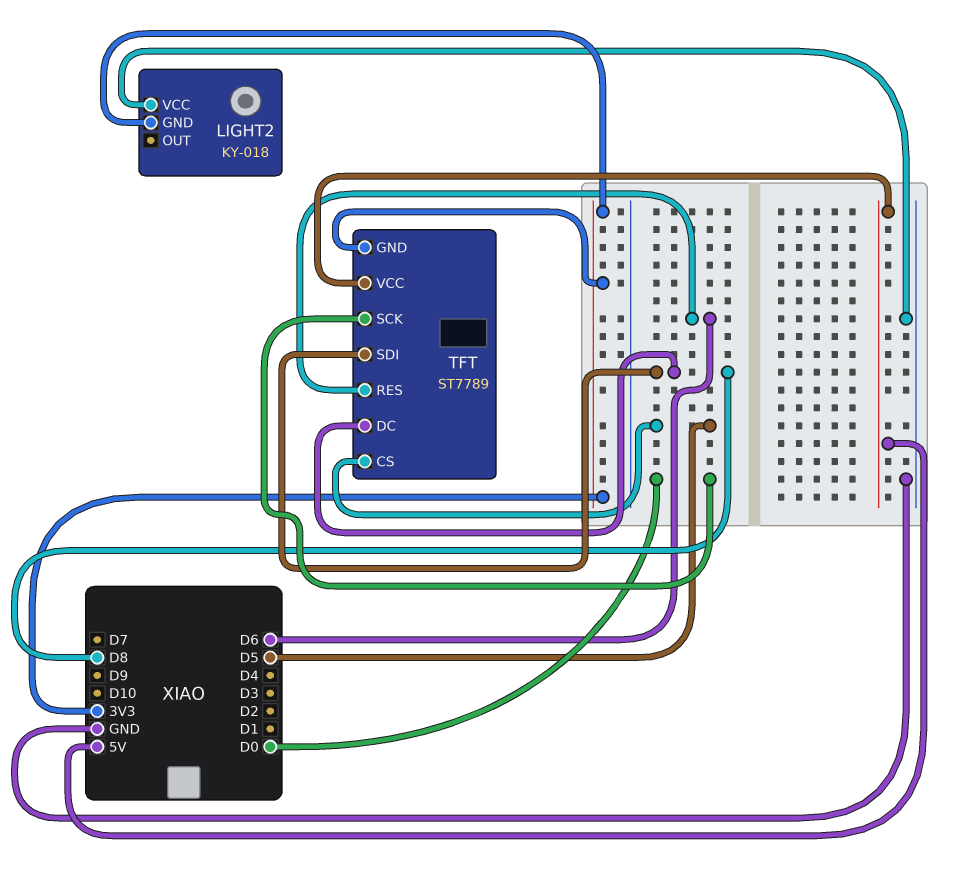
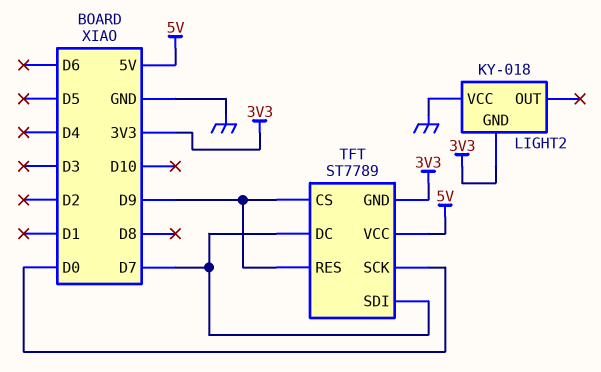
TFT pin CS: D5 -> D9
TFT pin DC: D8 -> D7
TFT pin RES: D6 -> D9
TFT pin SDI: D8 -> D7

